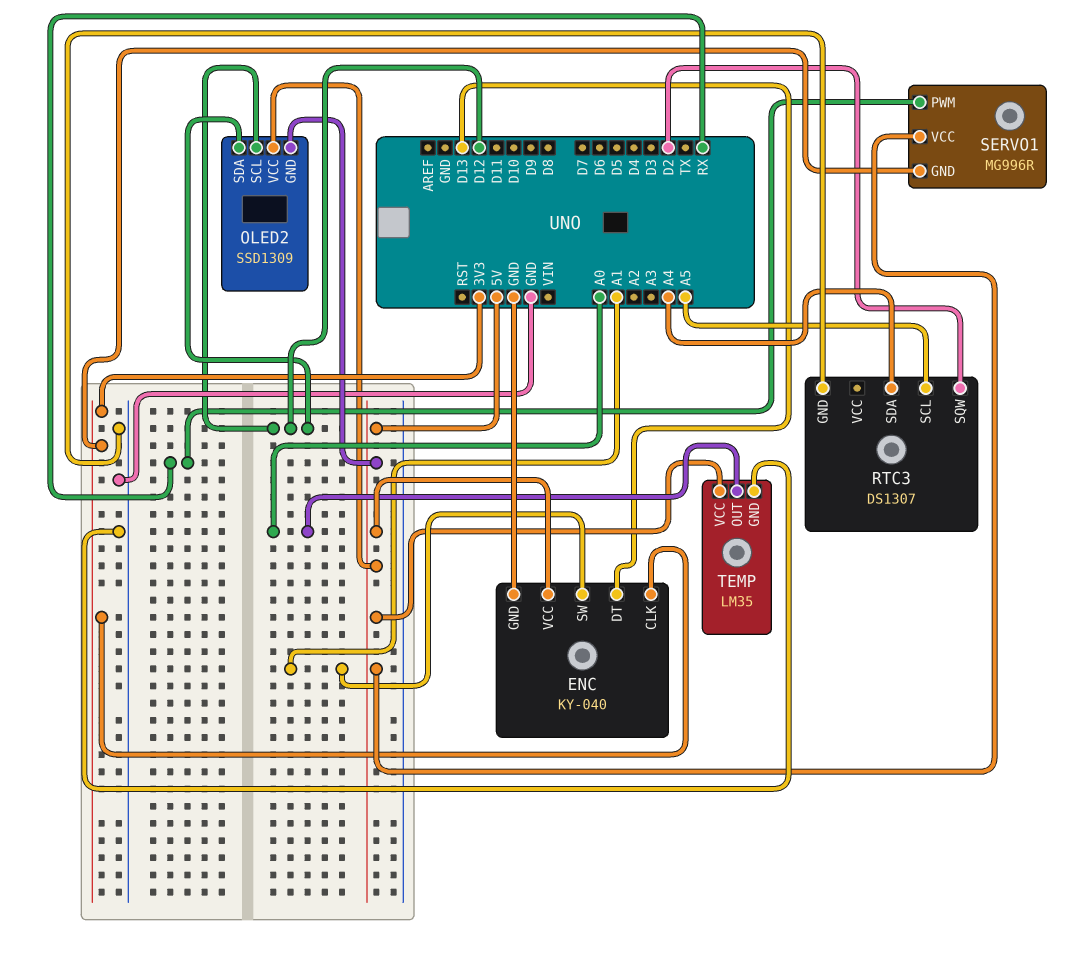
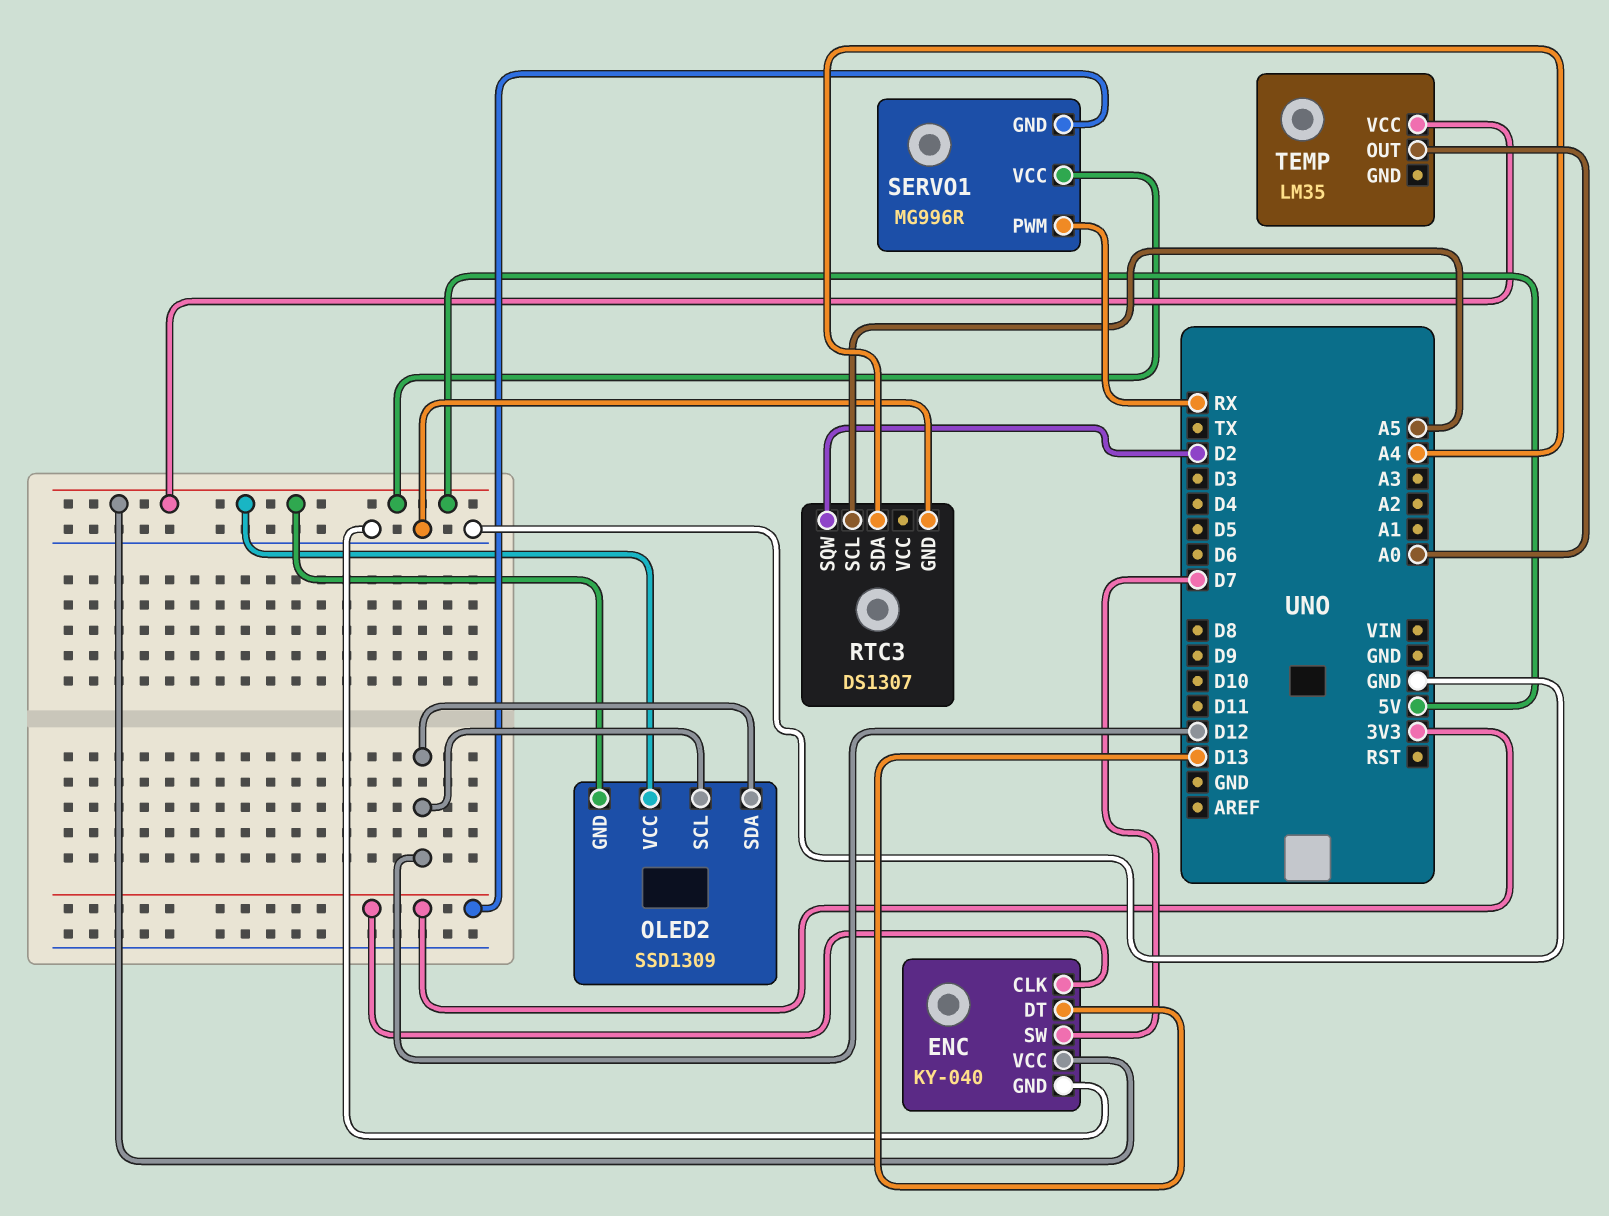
ENC pin SW: A1 -> D7
TEMP pin GND: GND -> none

